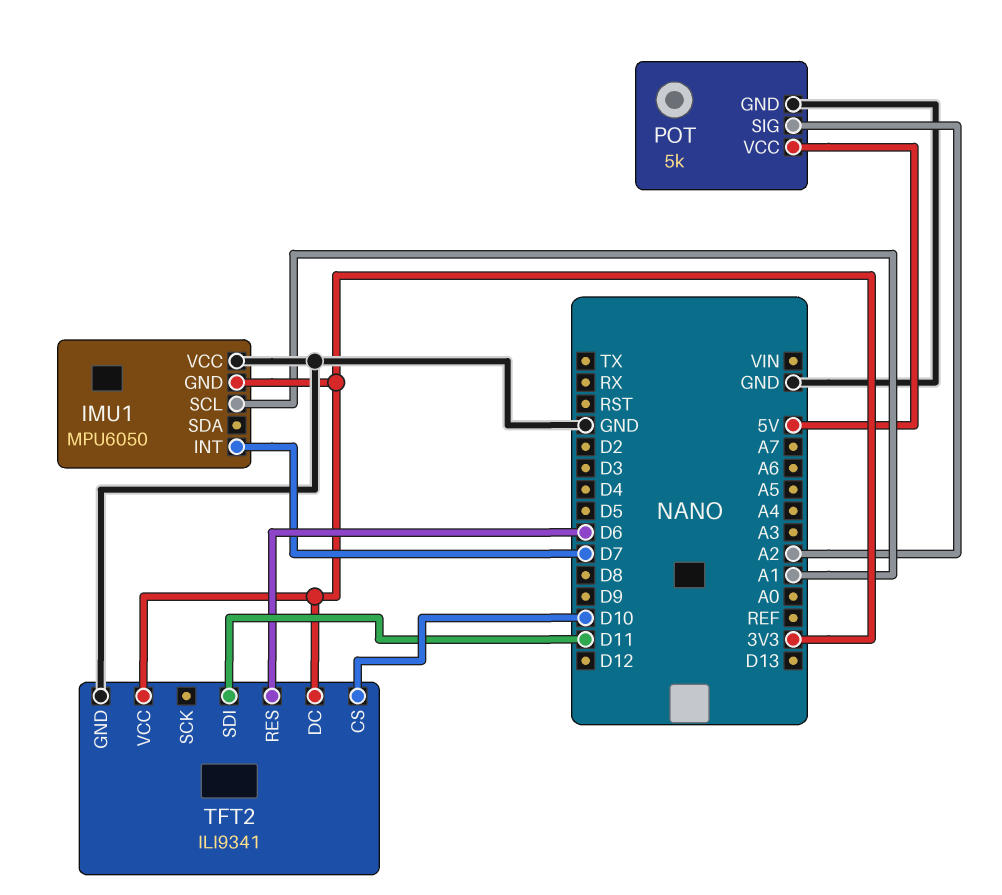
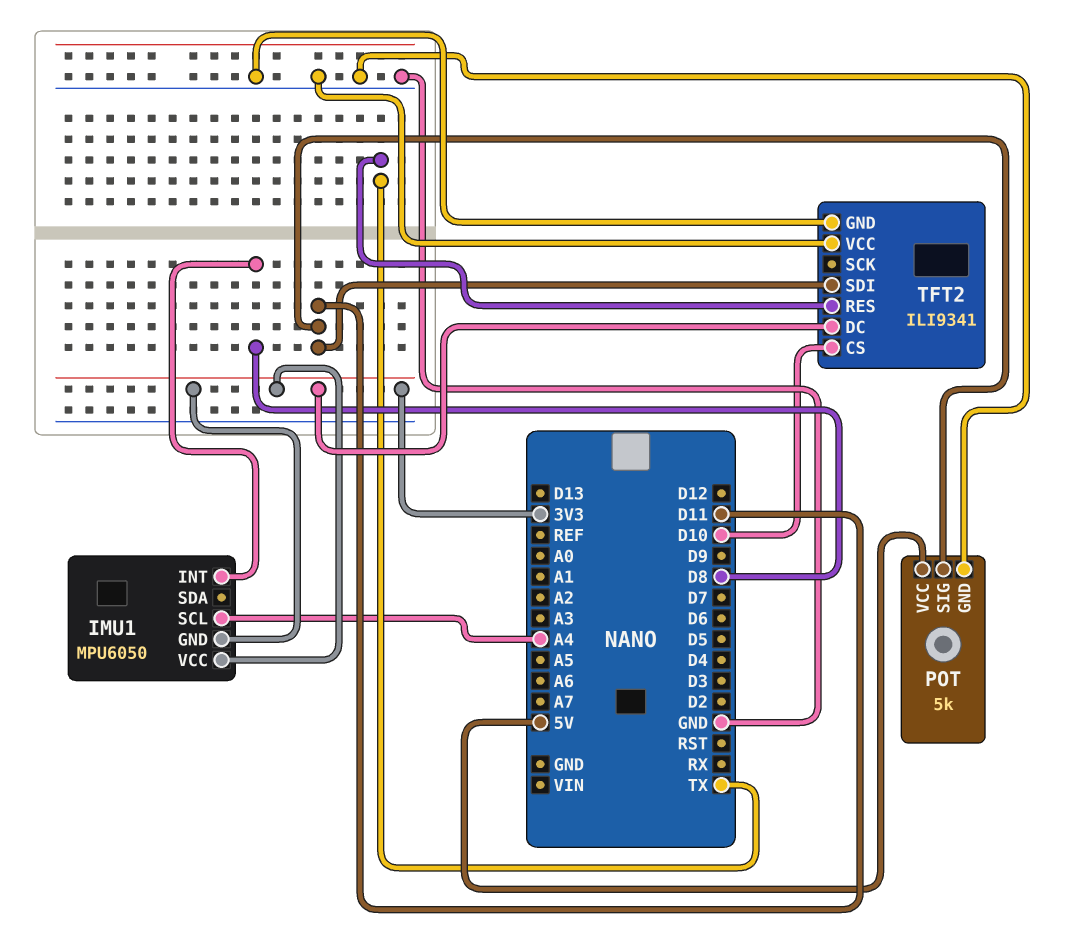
IMU1 pin INT: D7 -> D8
IMU1 pin SCL: A1 -> A4
IMU1 pin VCC: GND -> 3V3
POT pin SIG: A2 -> D11
TFT2 pin RES: D6 -> TX
TFT2 pin VCC: 3V3 -> GND

